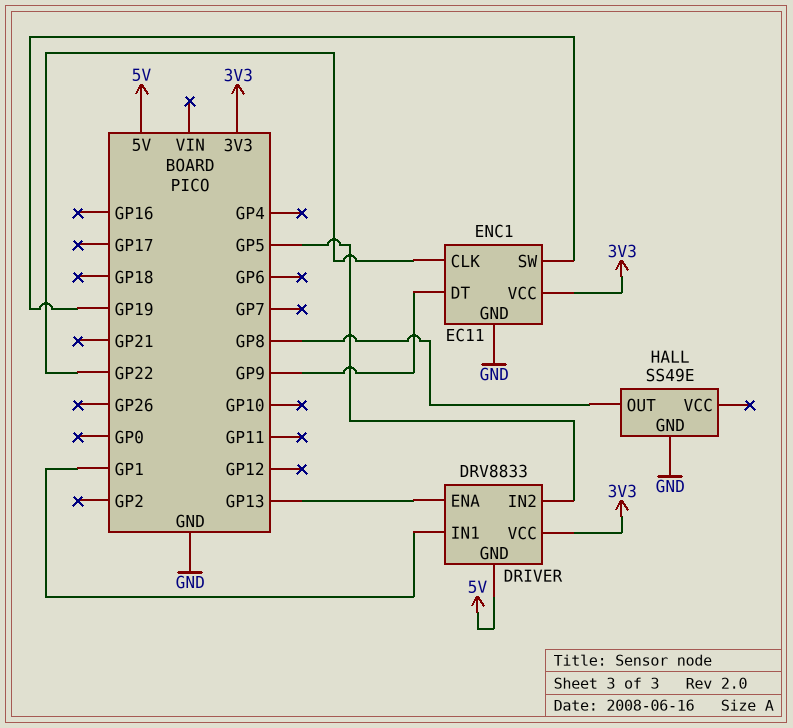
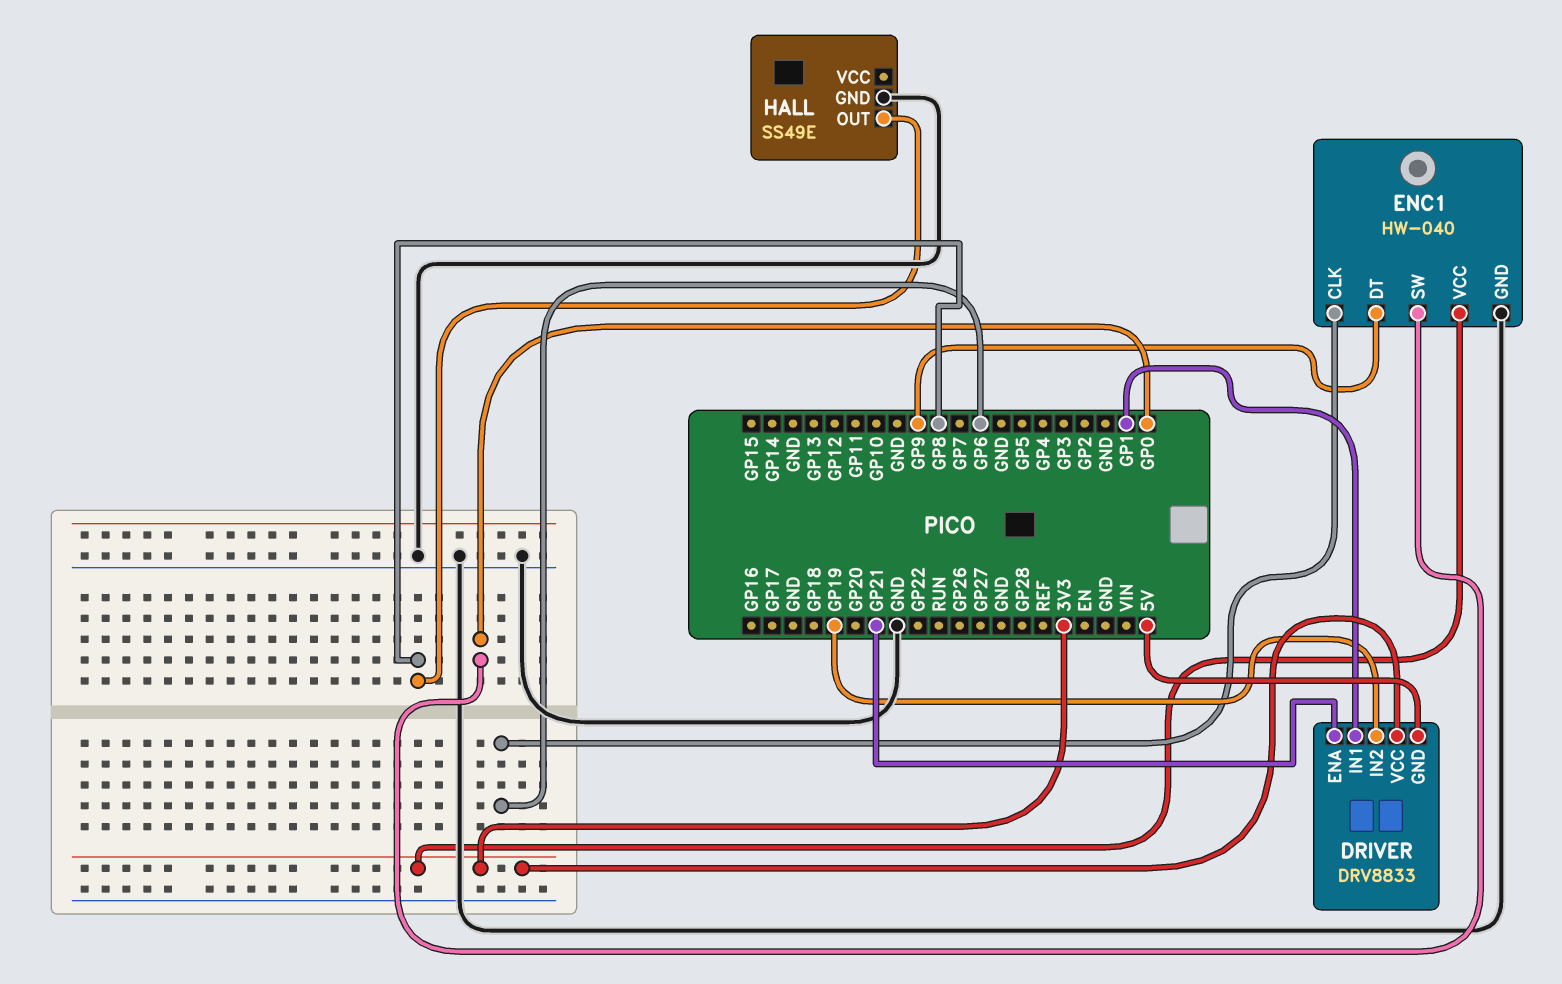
DRIVER pin ENA: GP13 -> GP21
DRIVER pin IN2: GP5 -> GP19
ENC1: EC11 -> HW-040
ENC1 pin CLK: GP22 -> GP6
ENC1 pin SW: GP19 -> GP0

